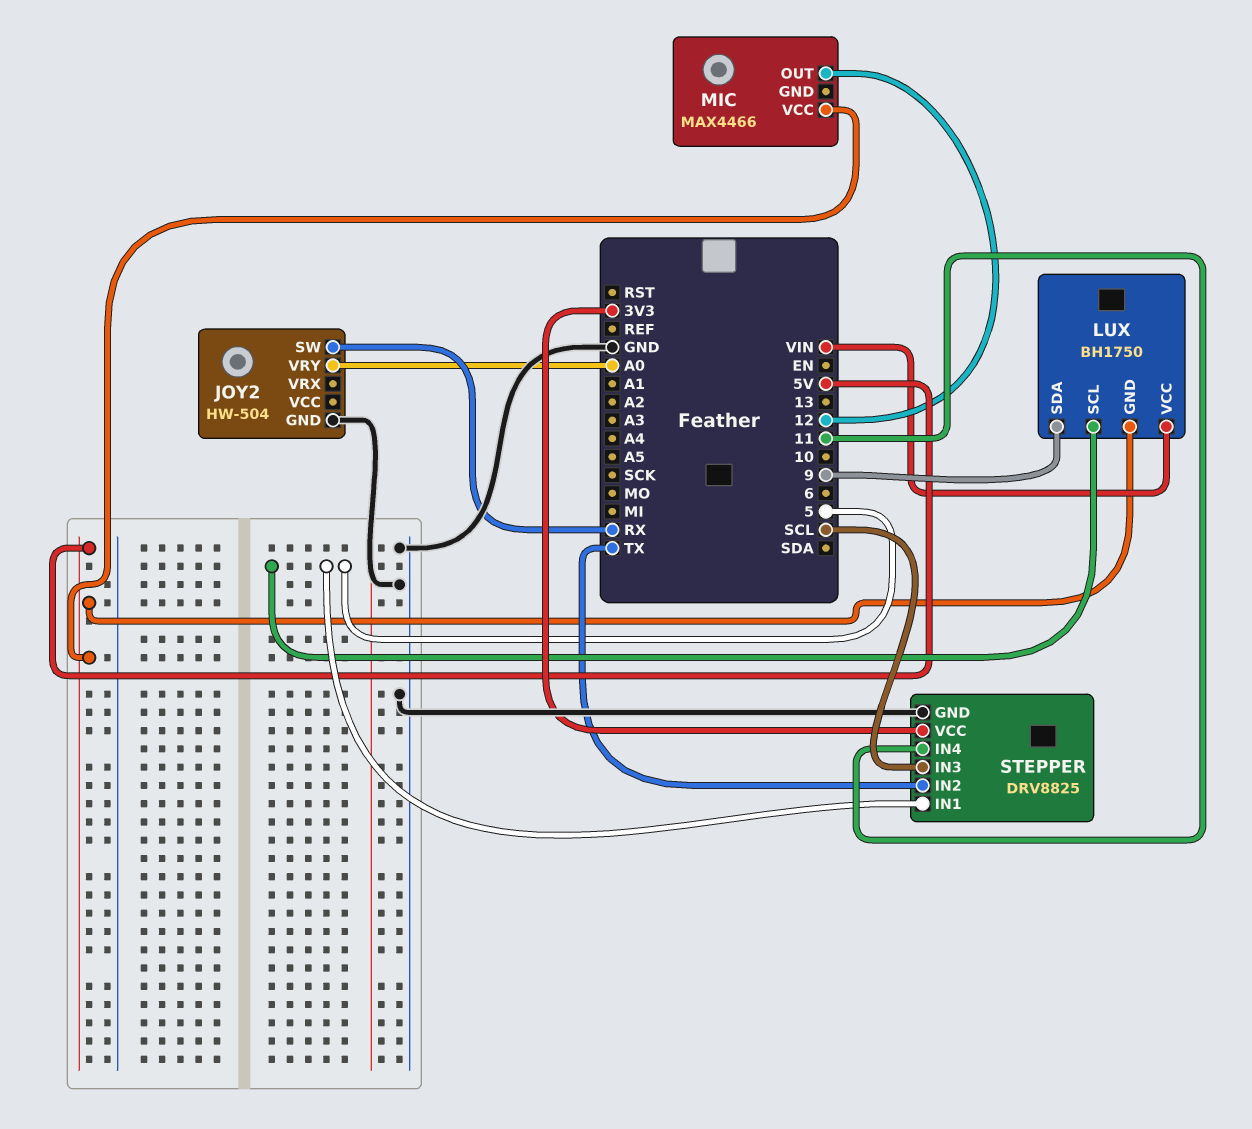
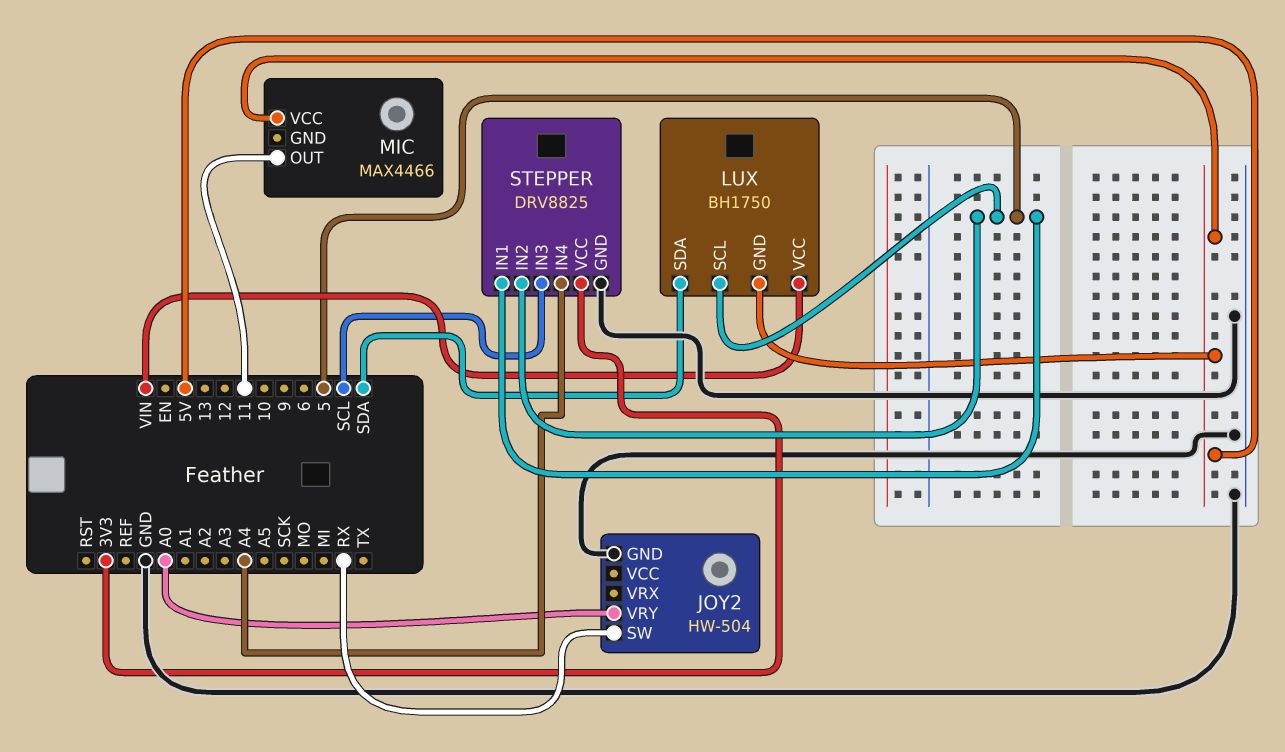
LUX pin SDA: 9 -> SDA
MIC pin OUT: 12 -> 11
STEPPER pin IN2: TX -> 5
STEPPER pin IN4: 11 -> A4

